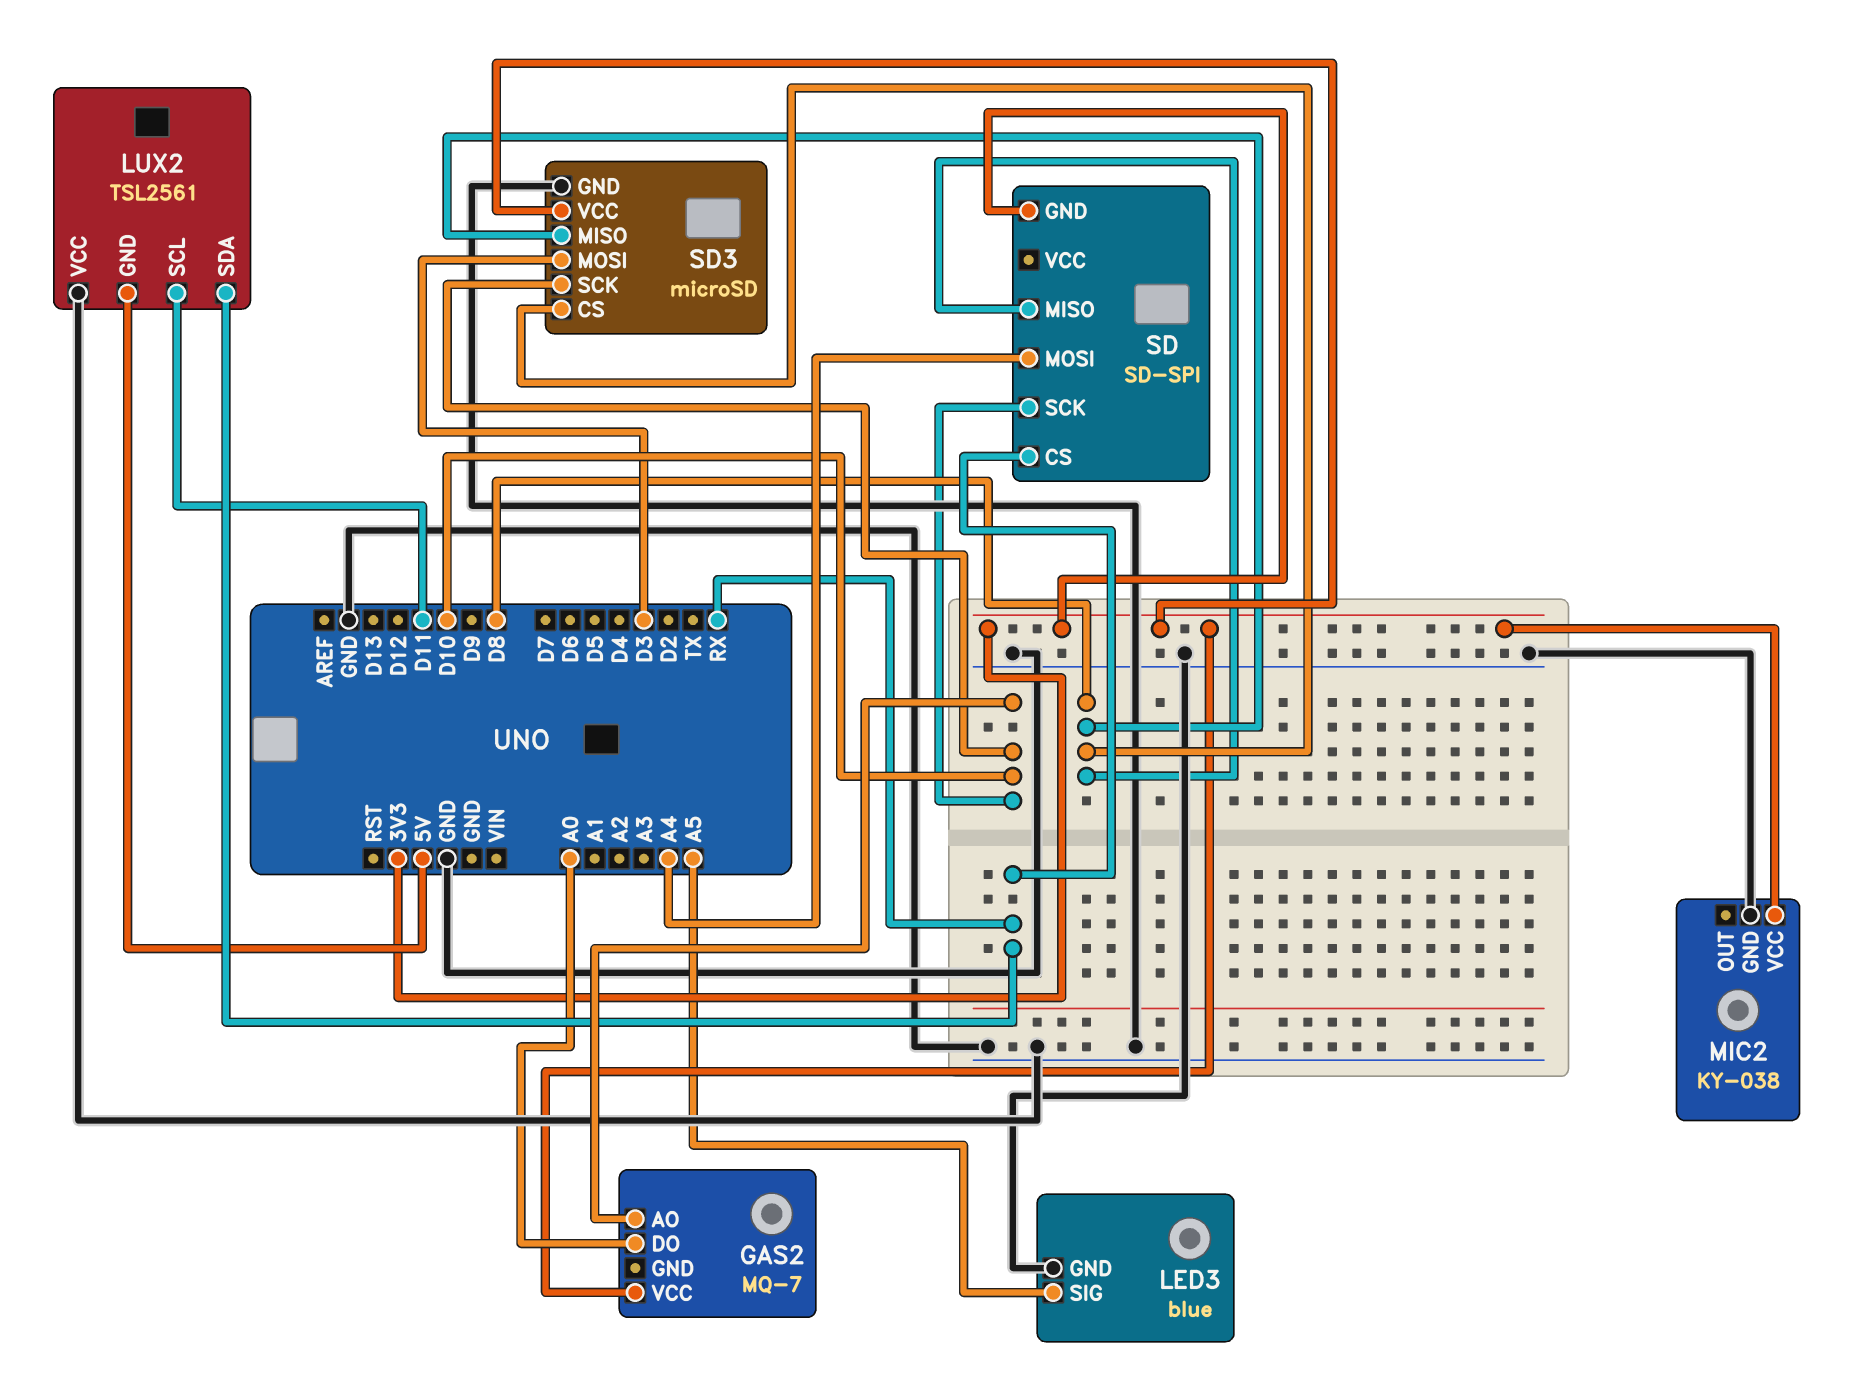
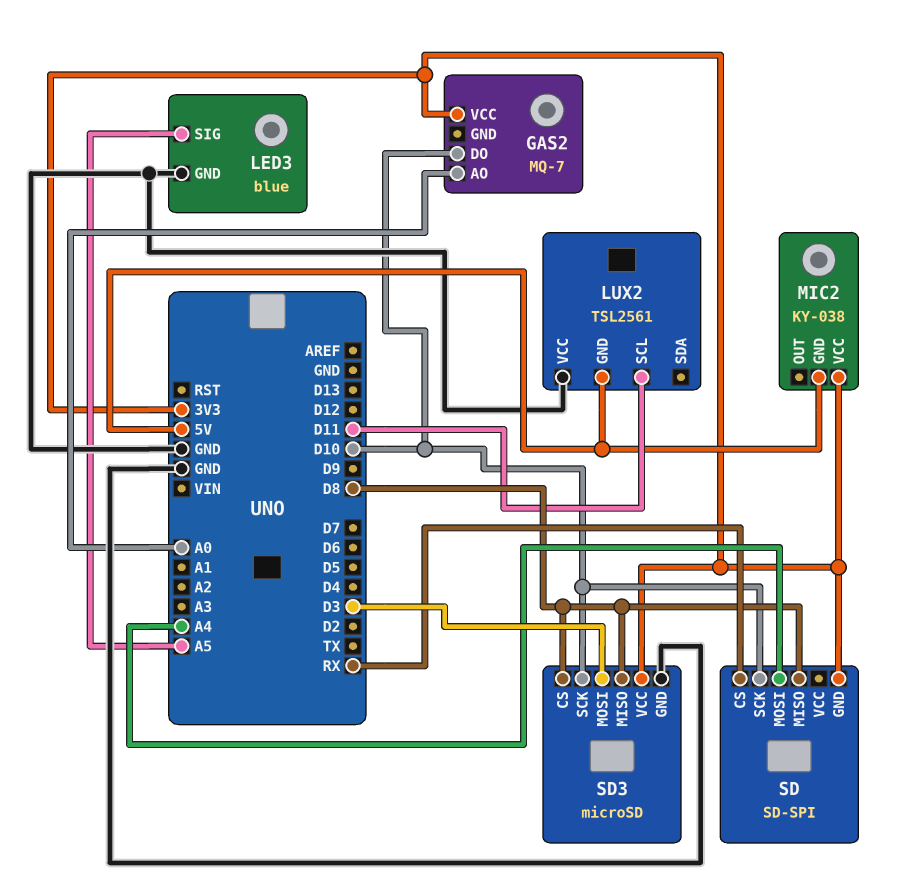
GAS2 pin AO: D10 -> A0
GAS2 pin DO: A0 -> D10
LUX2 pin SDA: RX -> none
MIC2 pin GND: GND -> 5V

